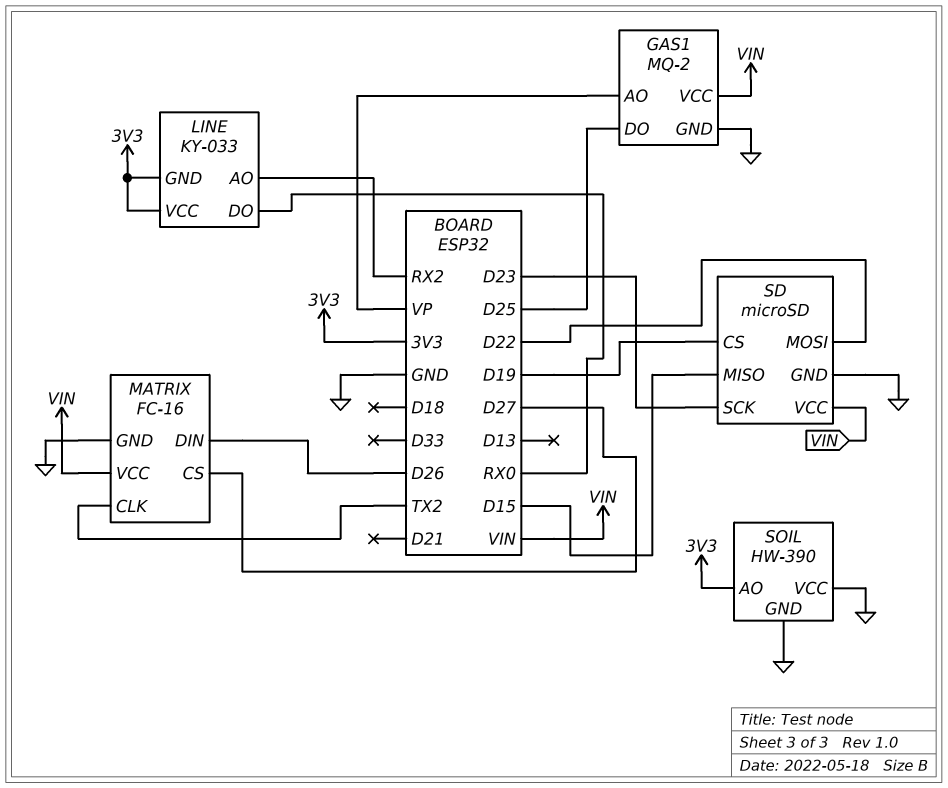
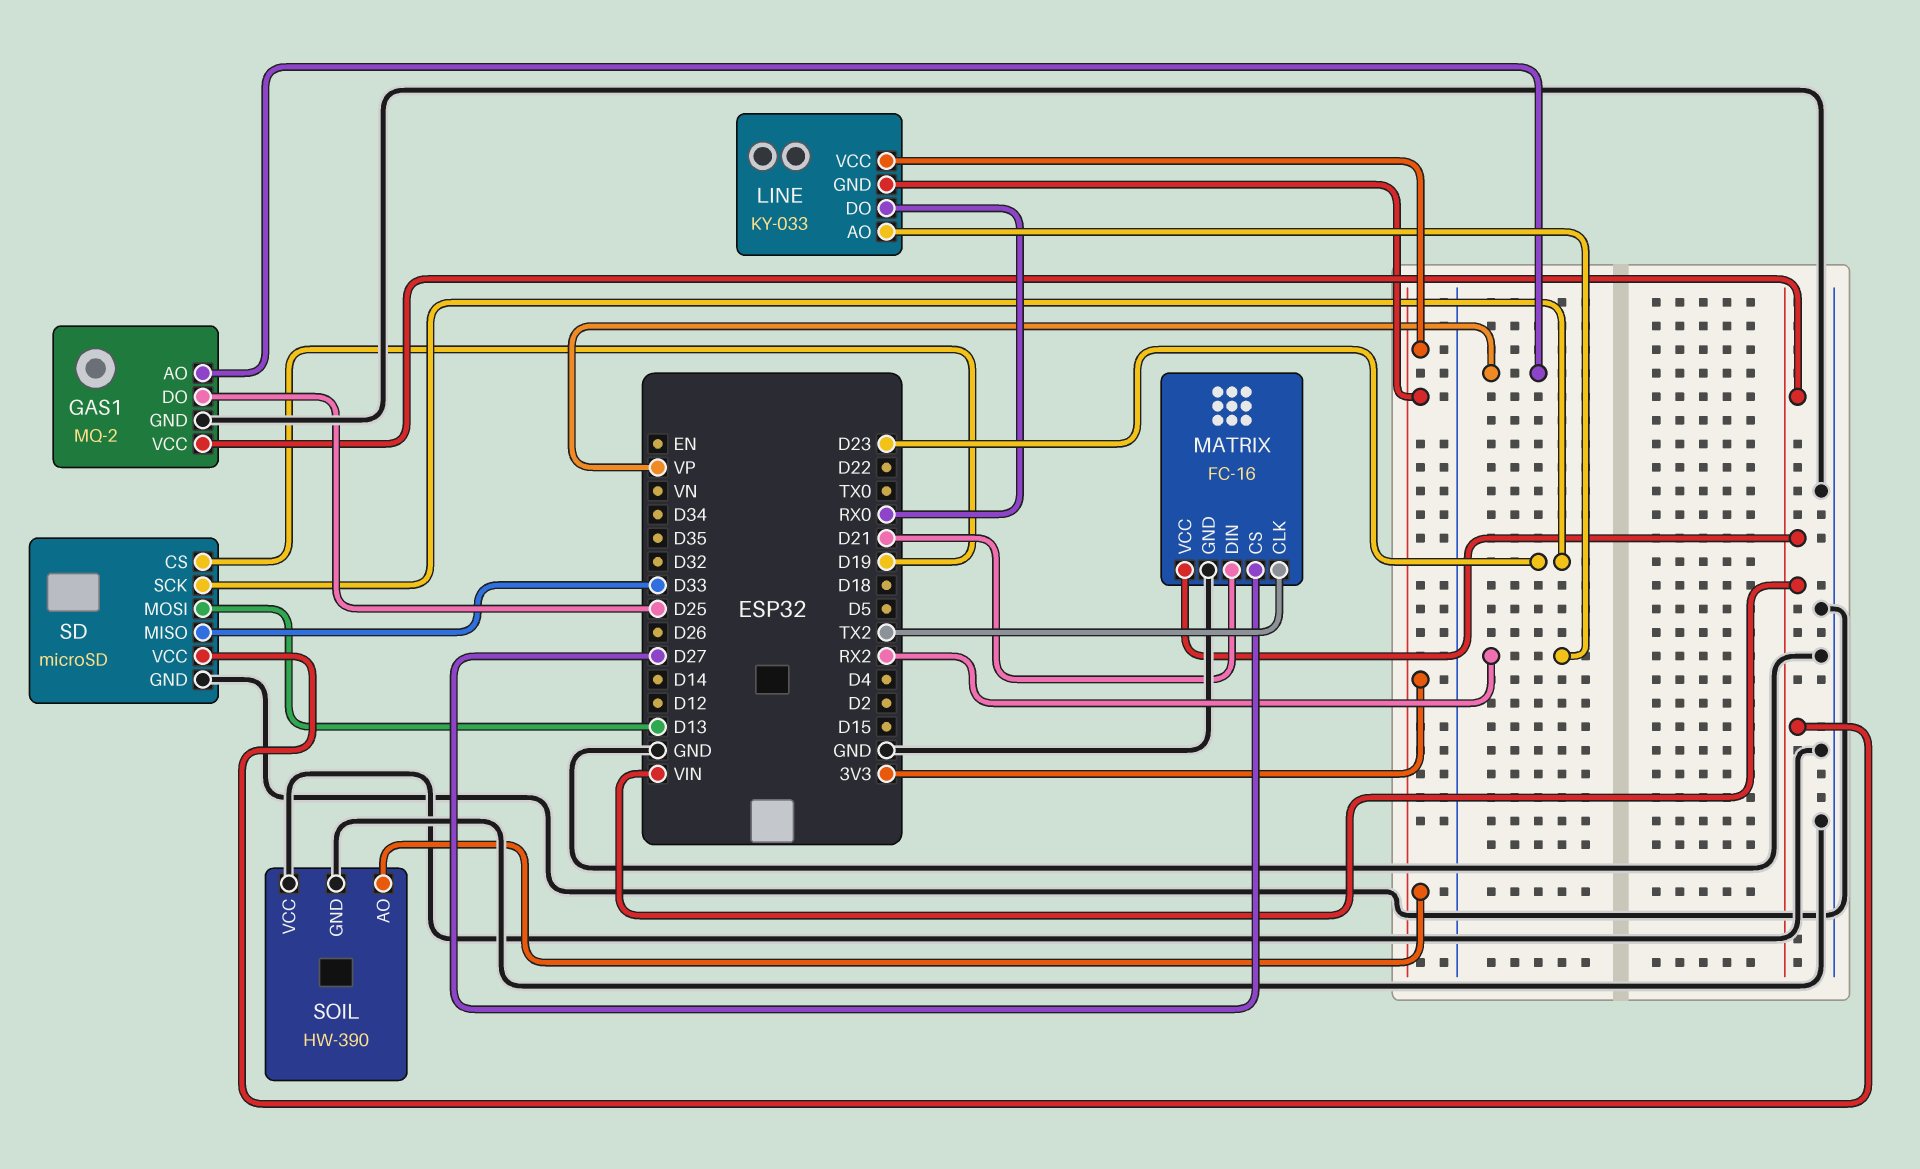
MATRIX pin DIN: D26 -> D21
SD pin MISO: D15 -> D33
SD pin MOSI: D22 -> D13

